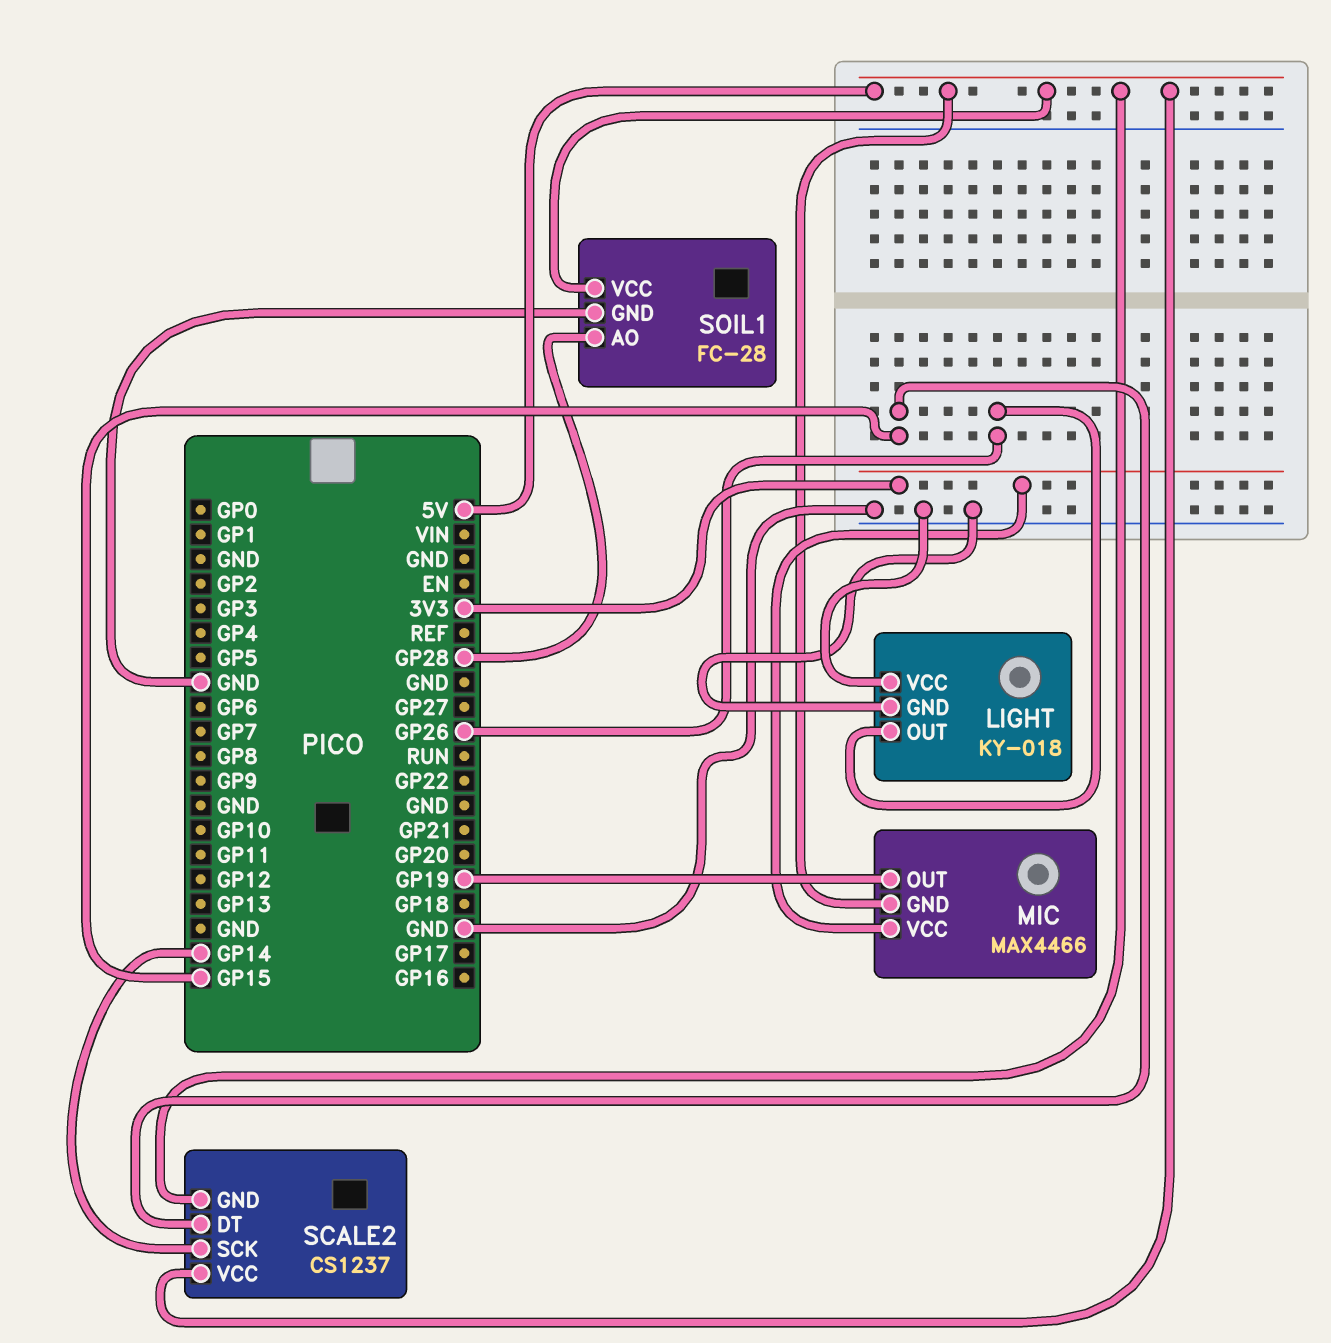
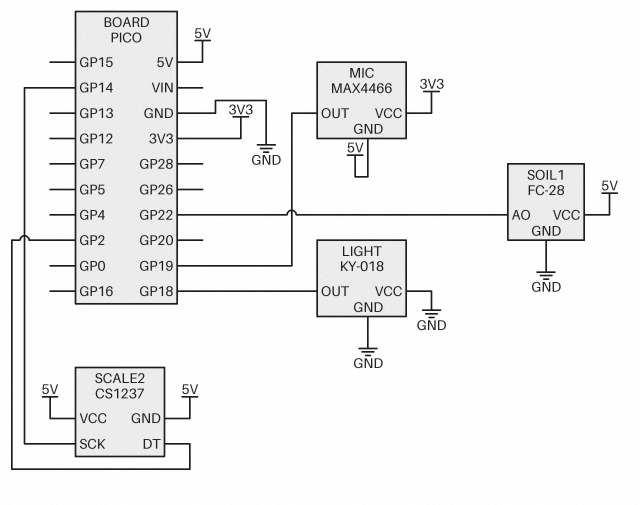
LIGHT pin OUT: GP26 -> GP18
SCALE2 pin DT: GP15 -> GP2
SOIL1 pin AO: GP28 -> GP22

